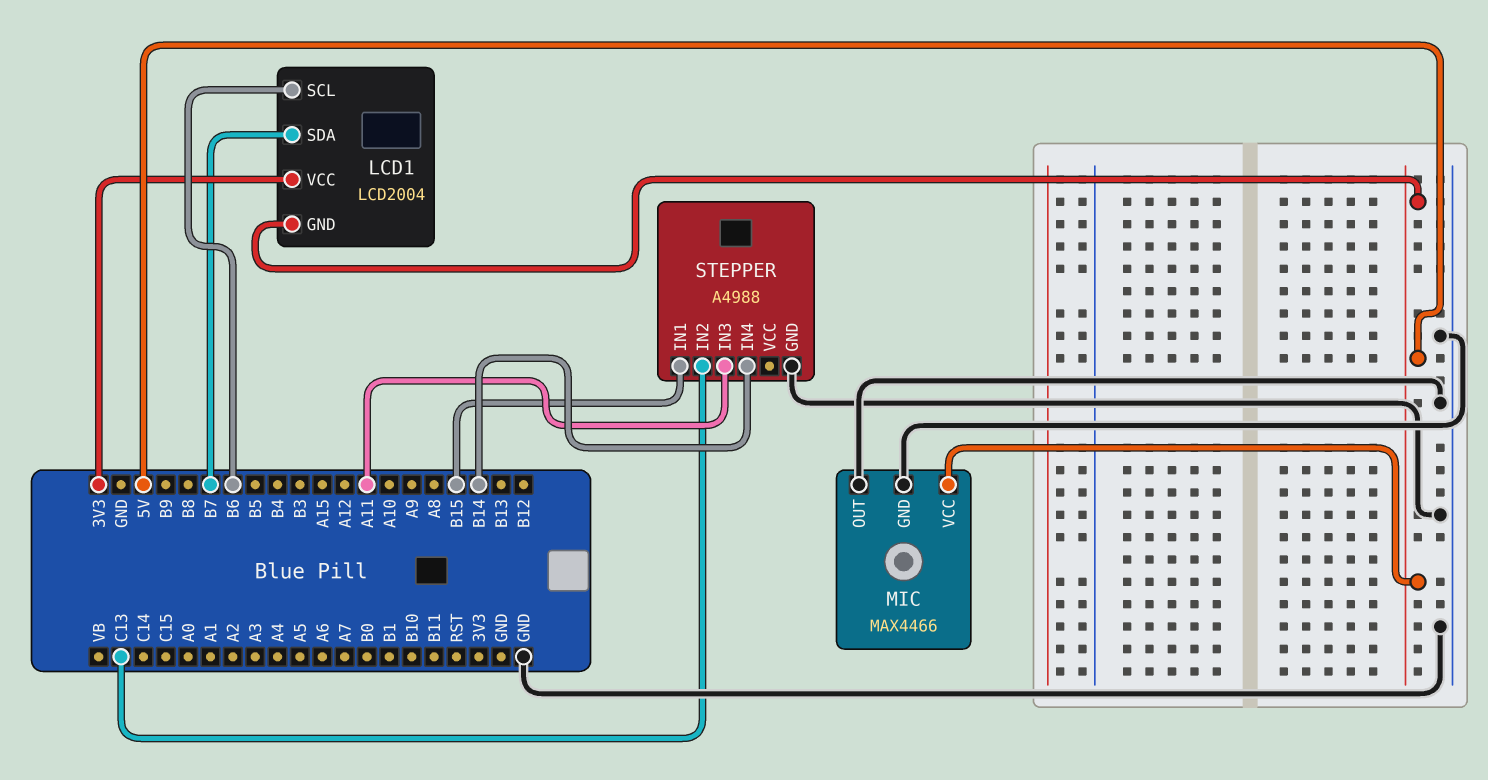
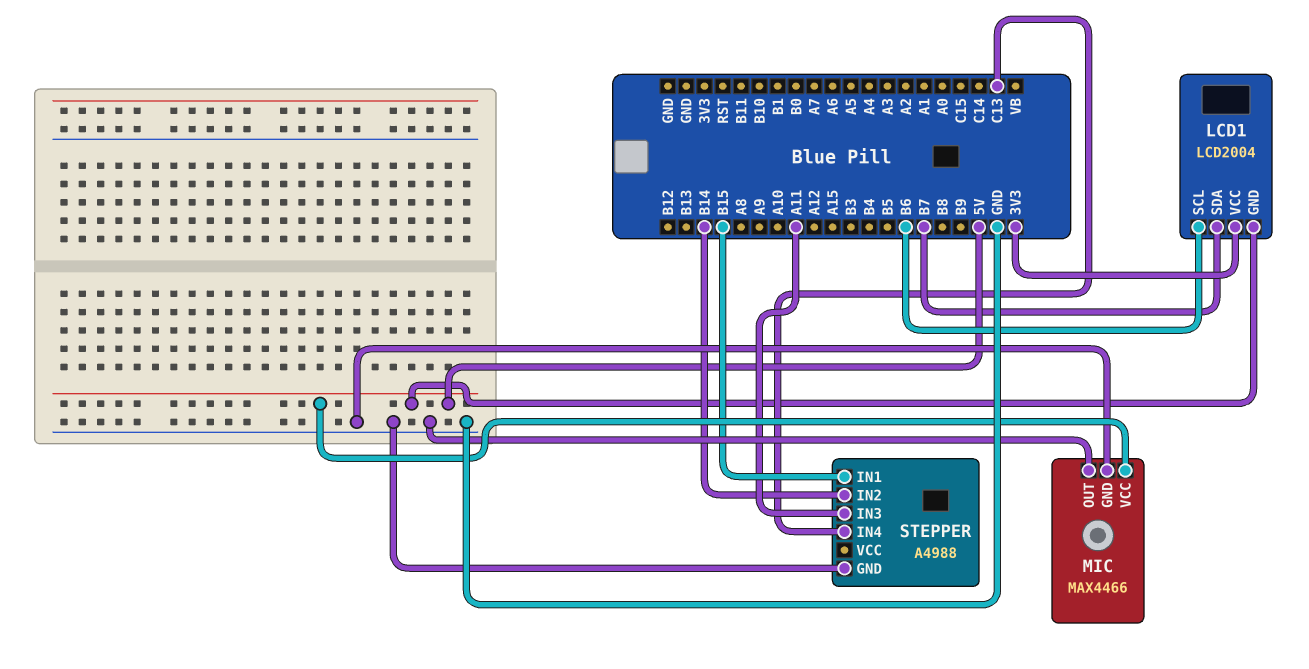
STEPPER pin IN2: C13 -> B14
STEPPER pin IN4: B14 -> C13

